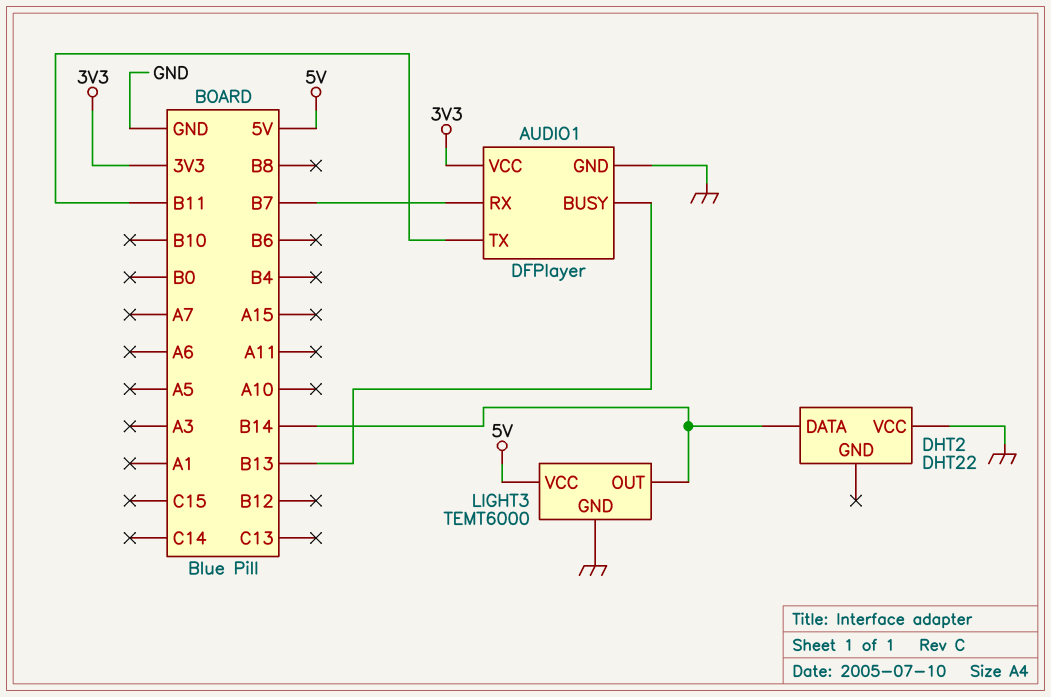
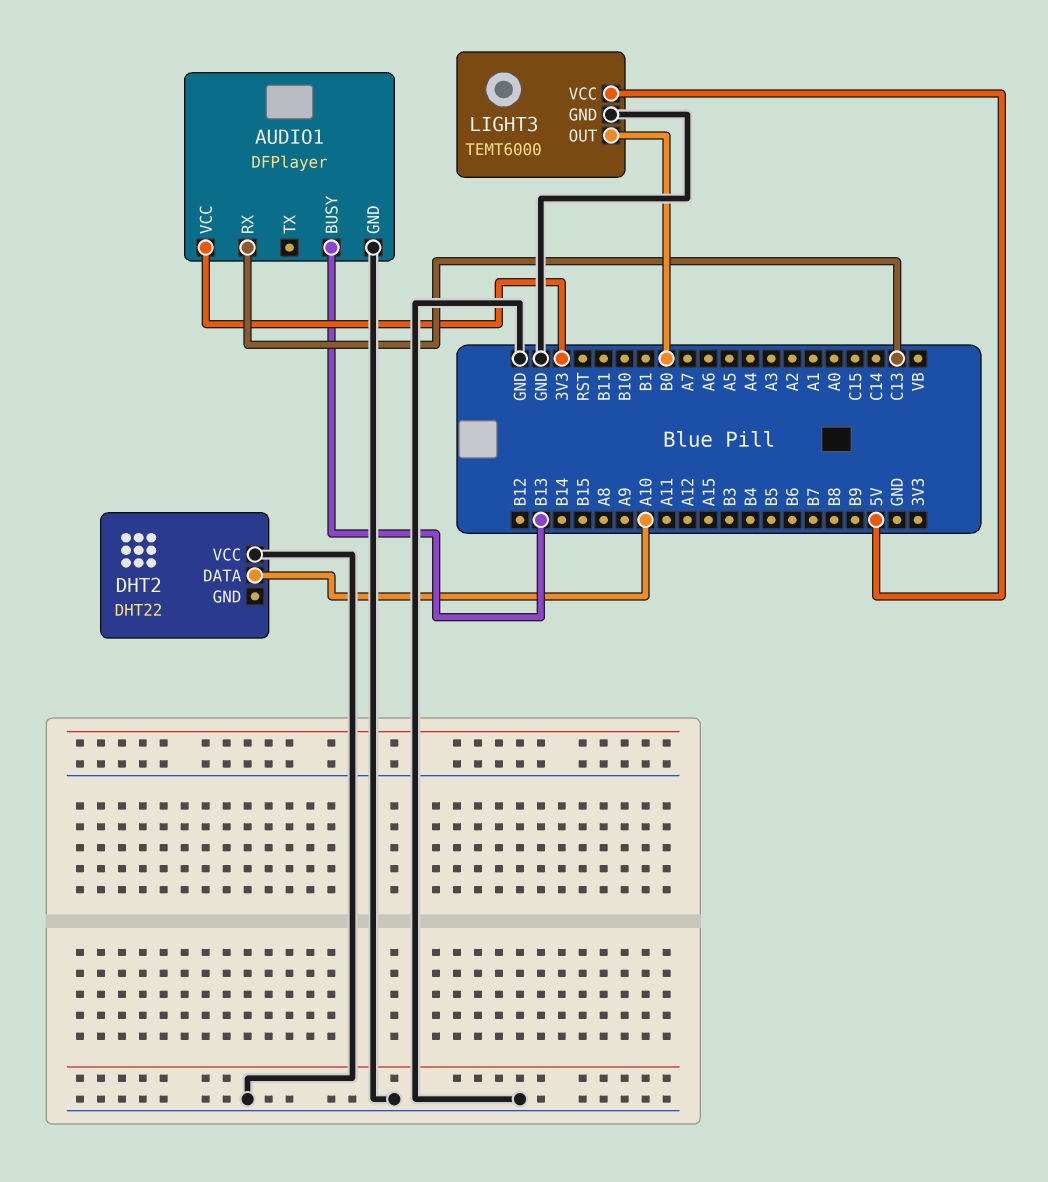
AUDIO1 pin RX: B7 -> C13
AUDIO1 pin TX: B11 -> none
DHT2 pin DATA: B14 -> A10
LIGHT3 pin OUT: B14 -> B0

